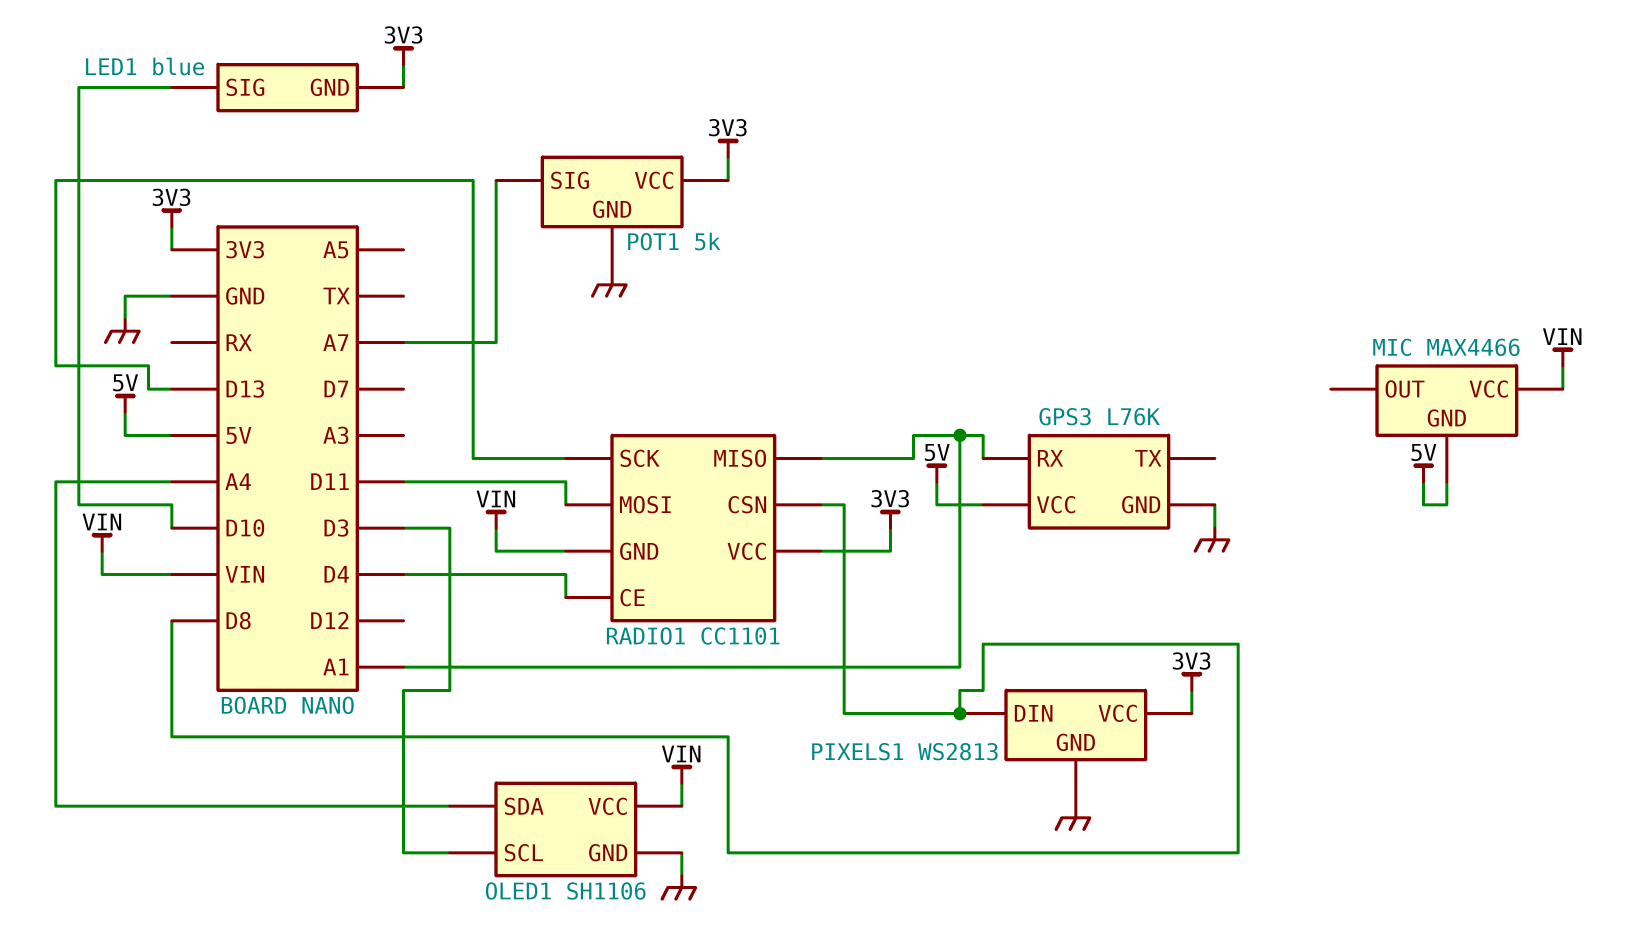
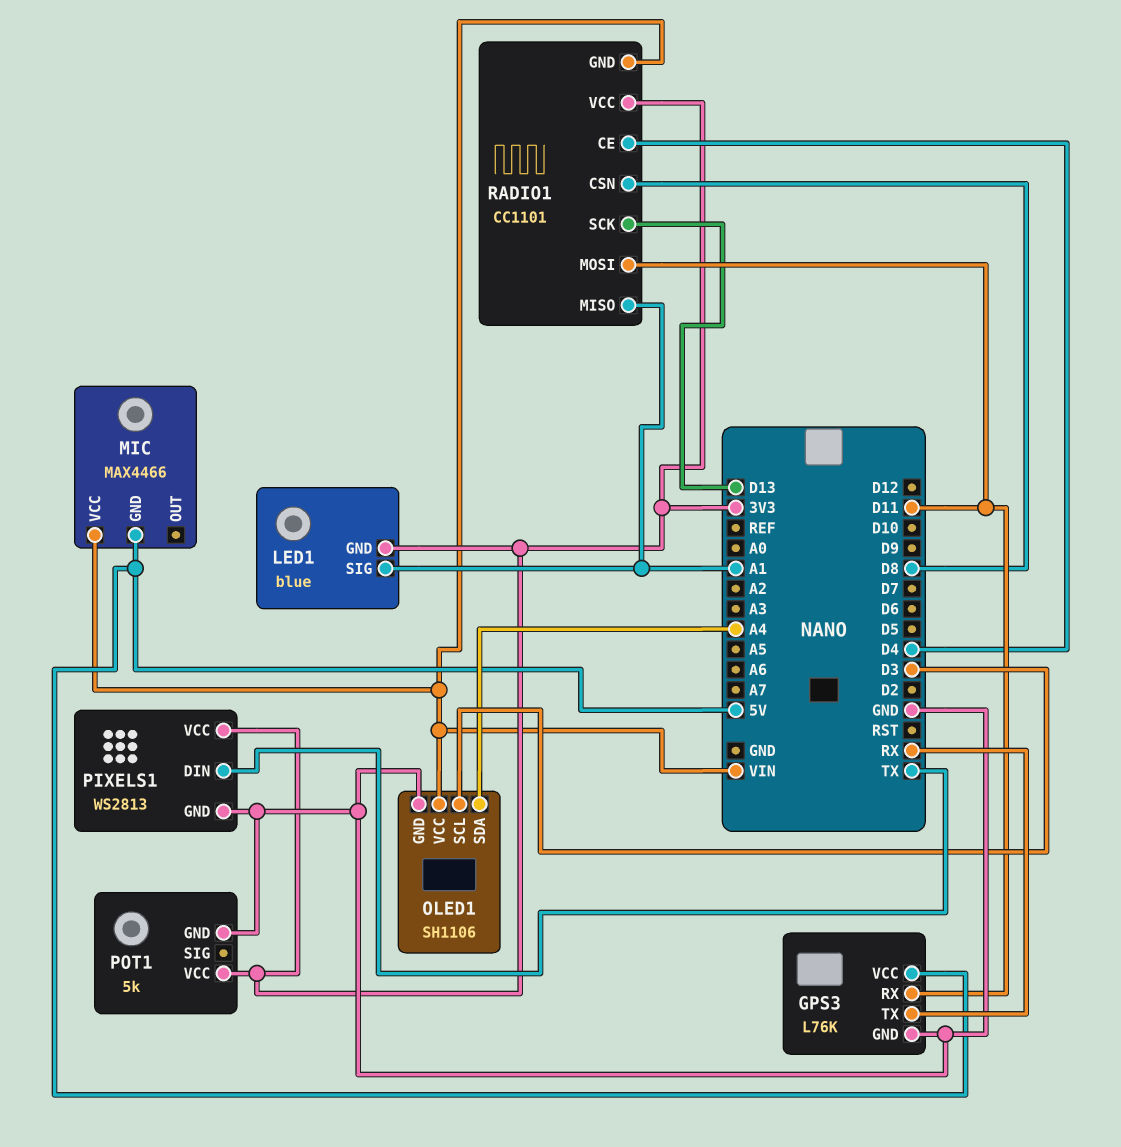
GPS3 pin RX: A1 -> D11
GPS3 pin TX: none -> RX
LED1 pin SIG: D10 -> A1
PIXELS1 pin DIN: D8 -> TX
POT1 pin SIG: A7 -> none

